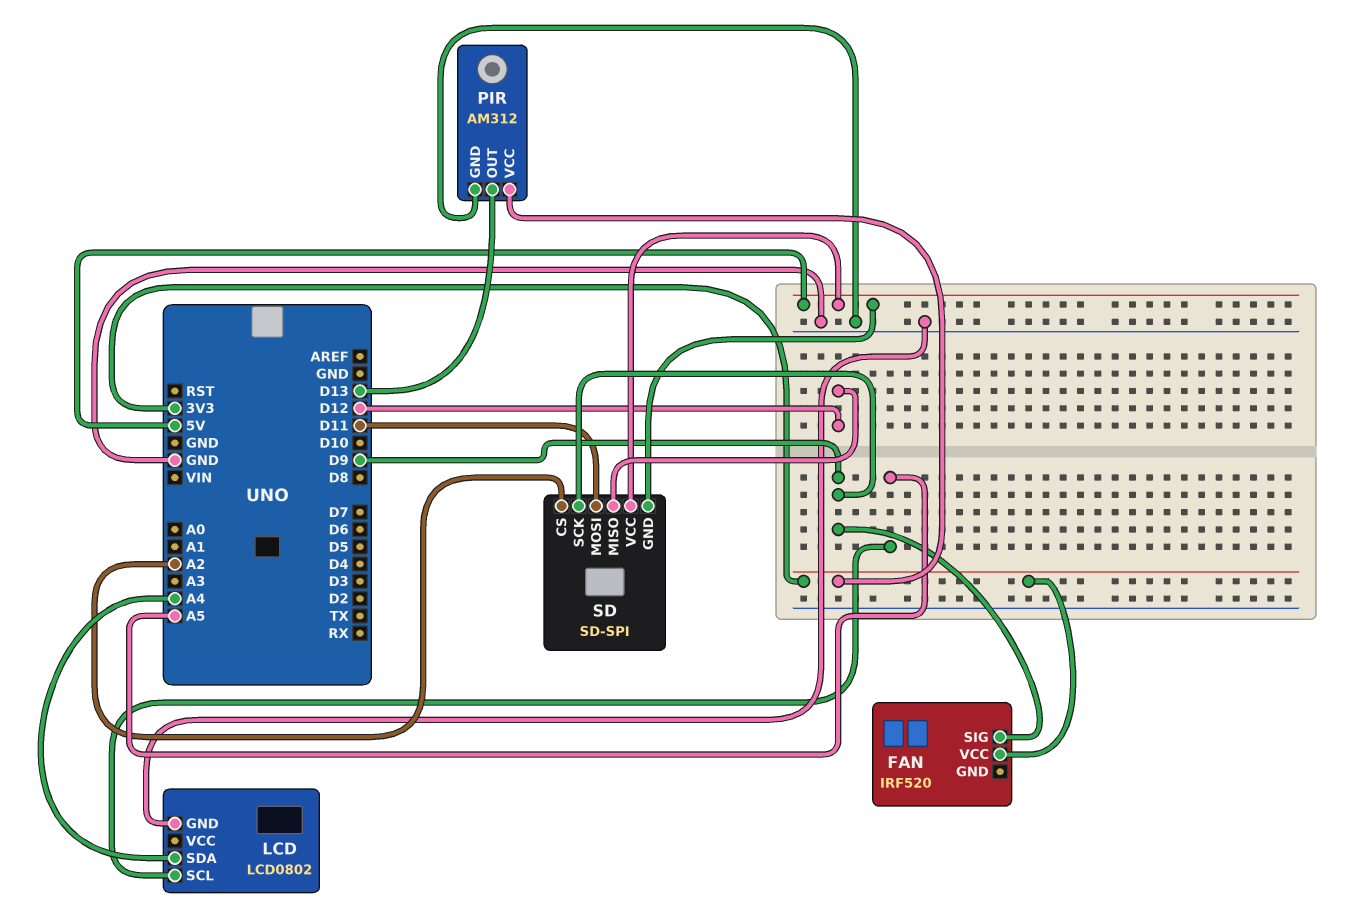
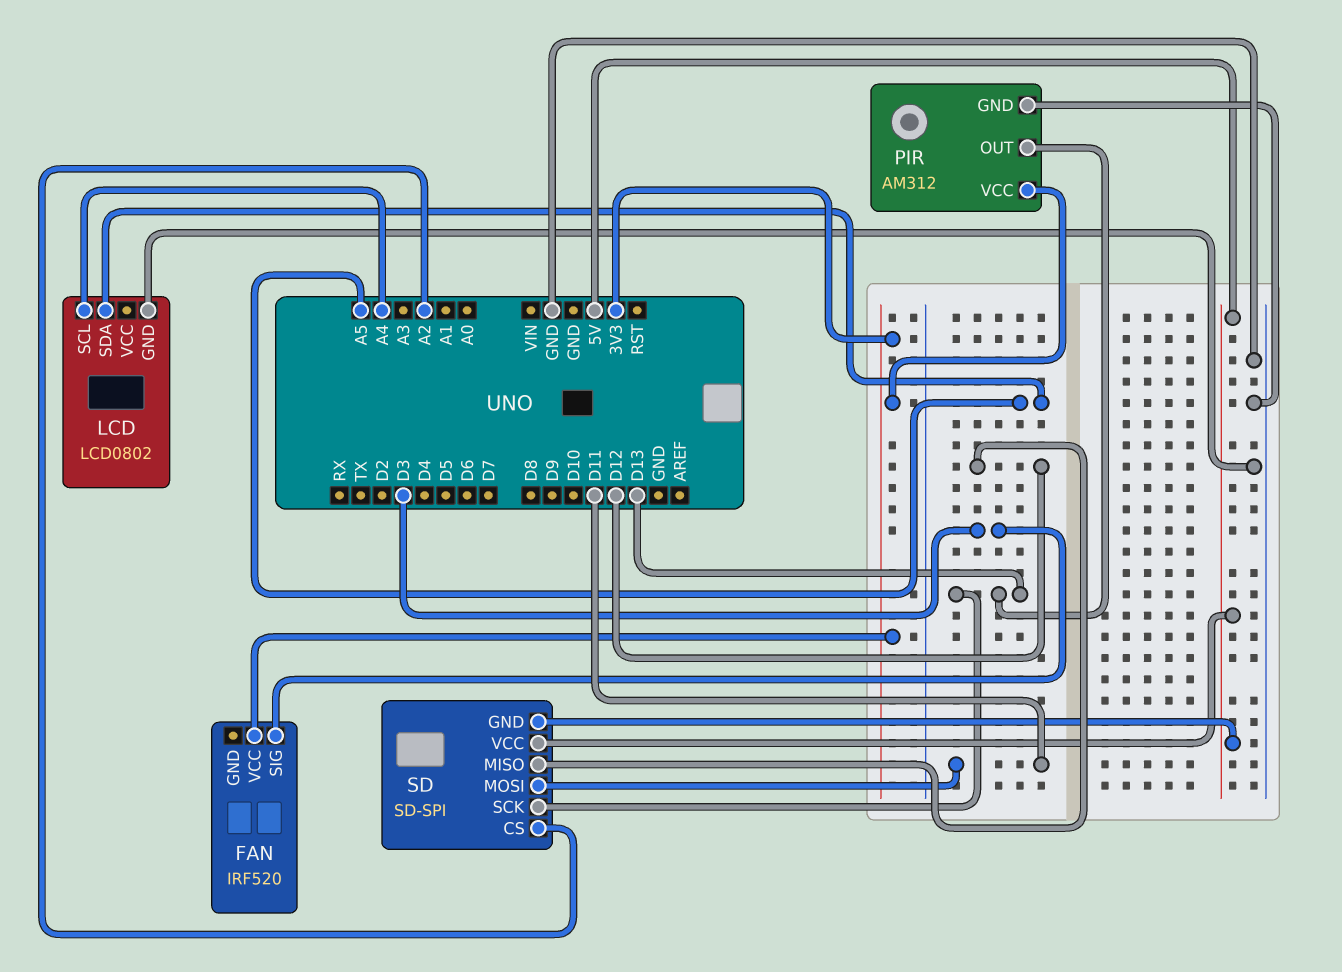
FAN pin SIG: D9 -> D3
LCD pin SCL: A5 -> A4
LCD pin SDA: A4 -> A5
SD pin SCK: D9 -> D13

